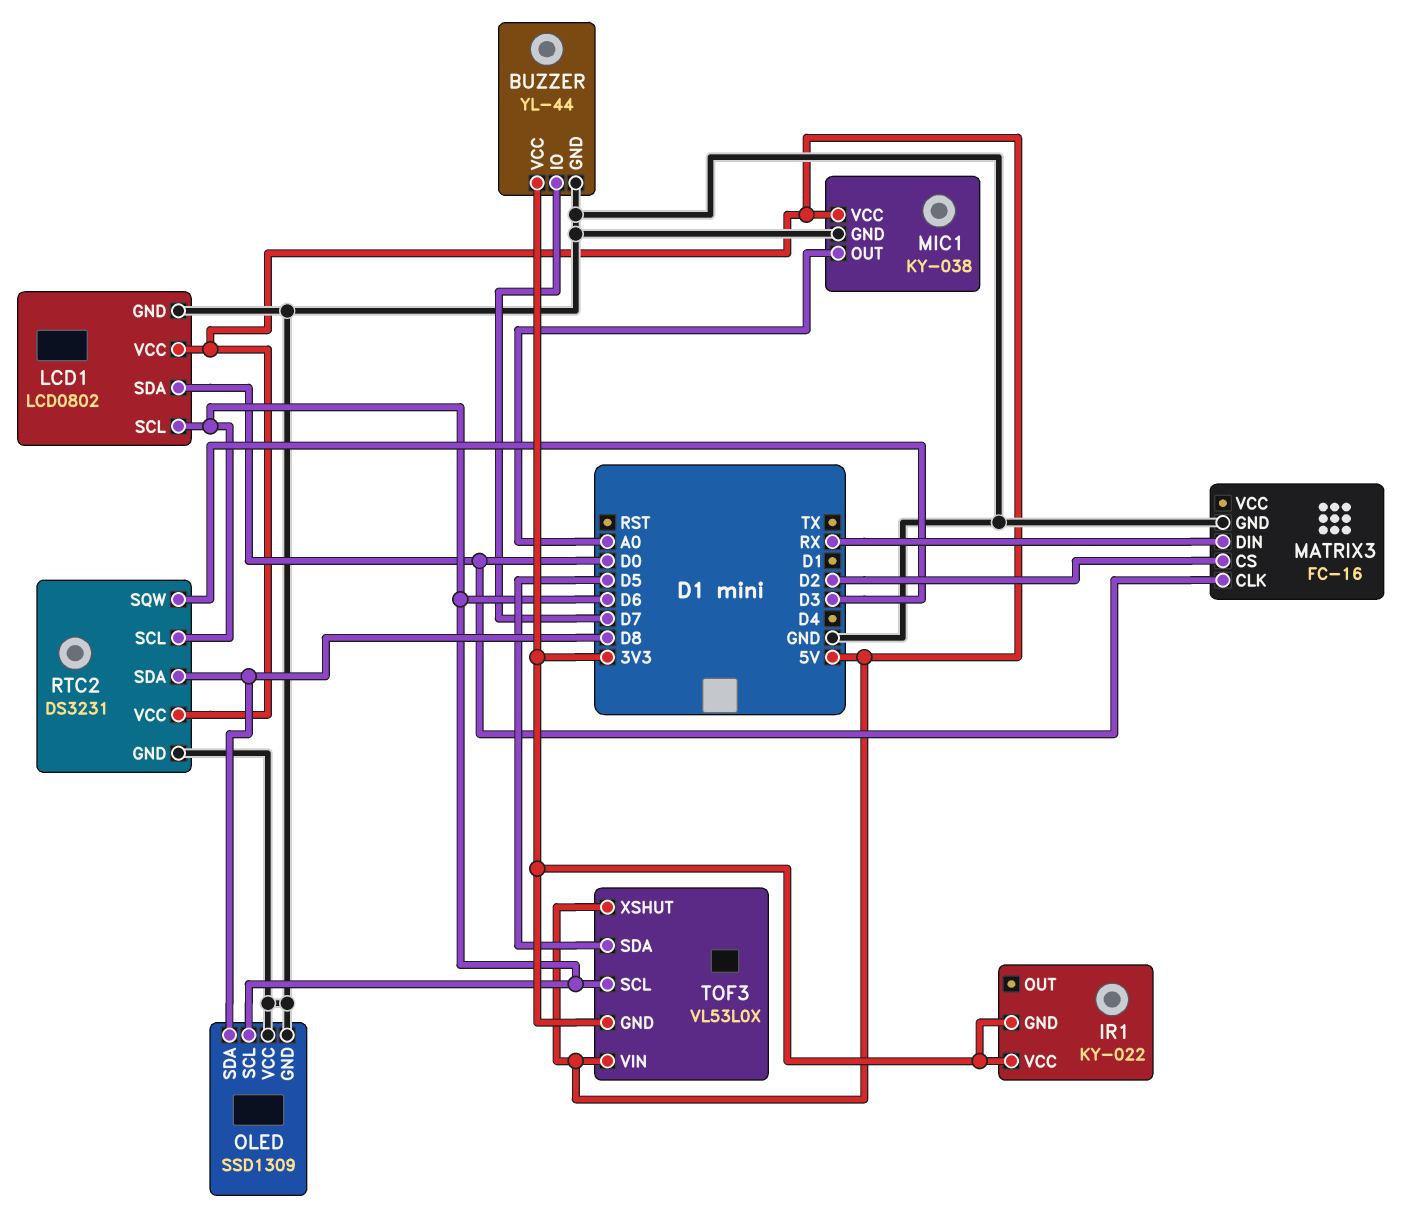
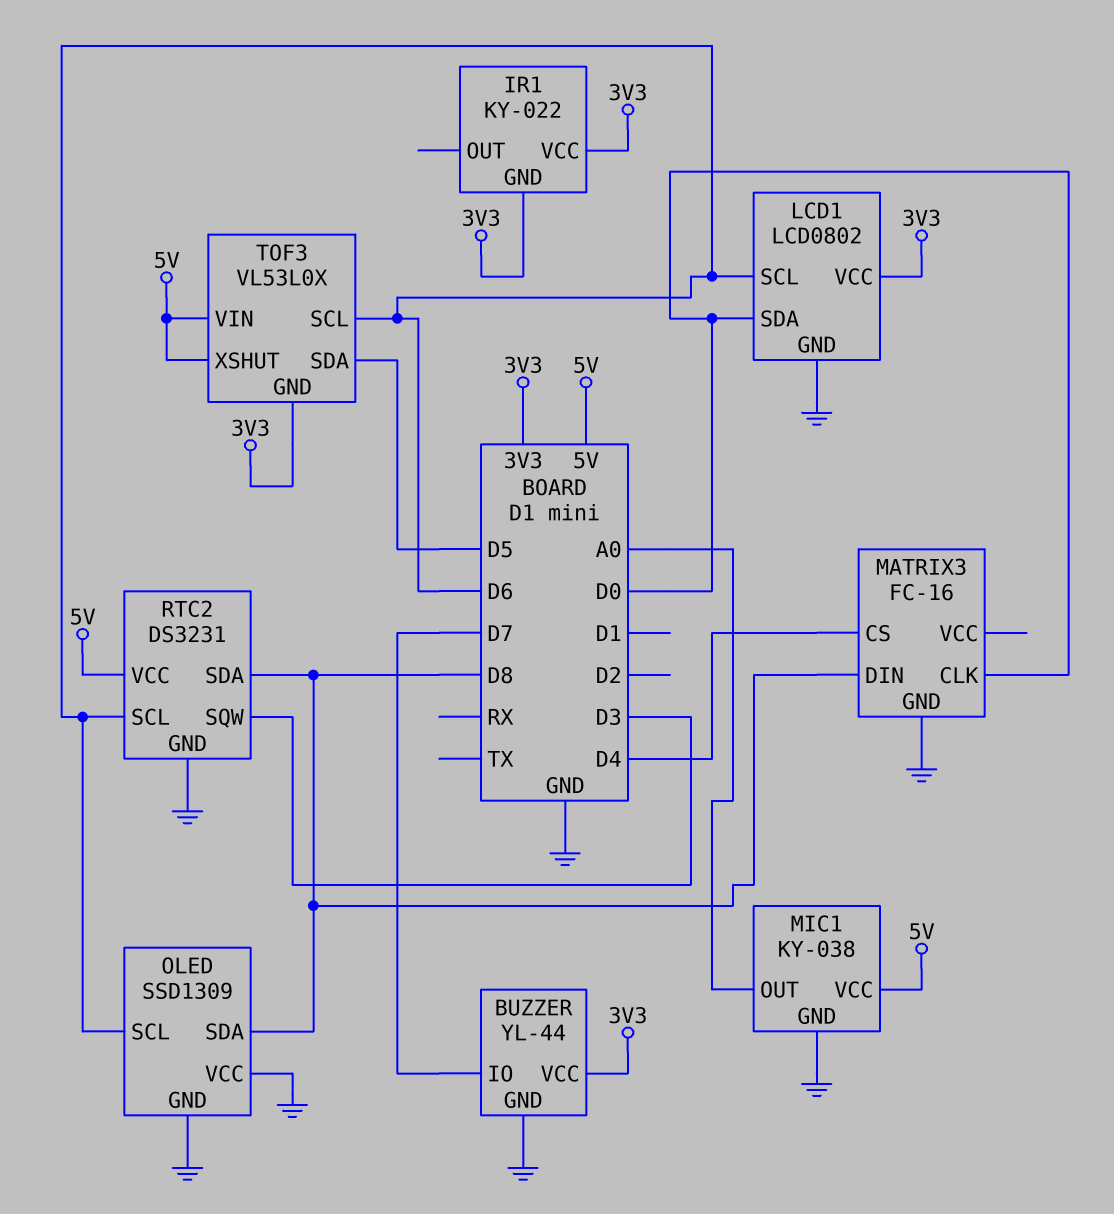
LCD1 pin VCC: 5V -> 3V3
MATRIX3 pin CS: D2 -> D4
MATRIX3 pin DIN: RX -> D8

